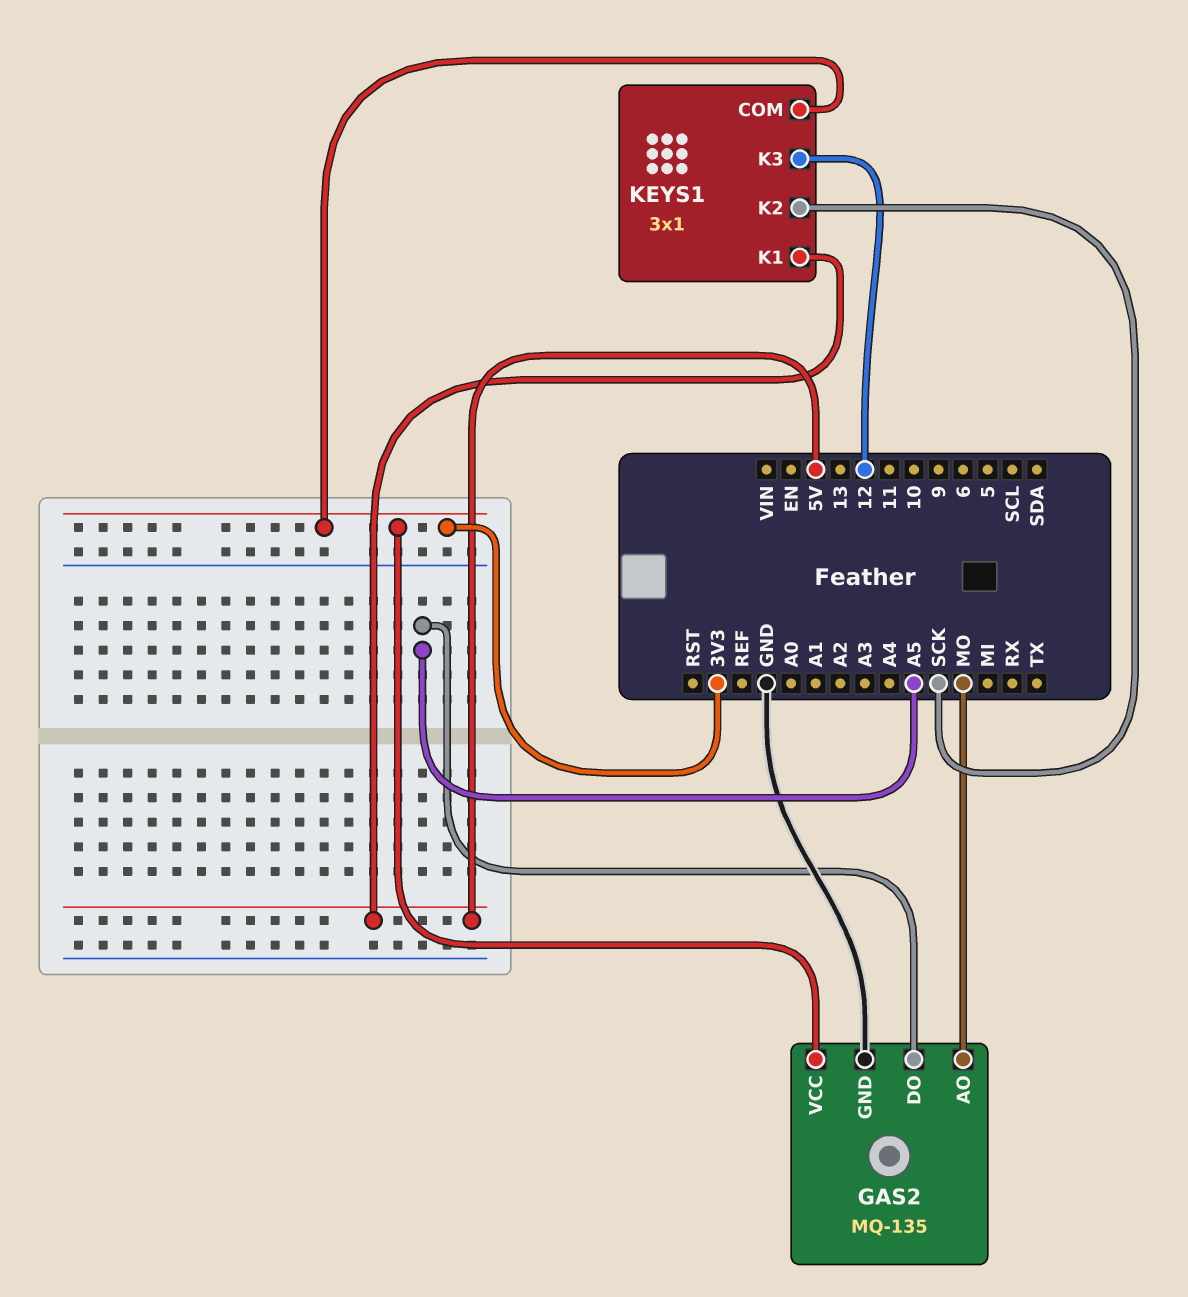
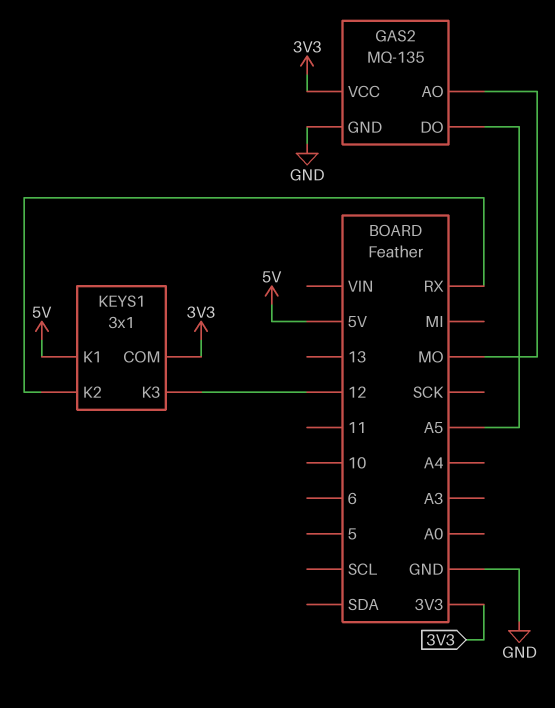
KEYS1 pin K2: SCK -> RX

